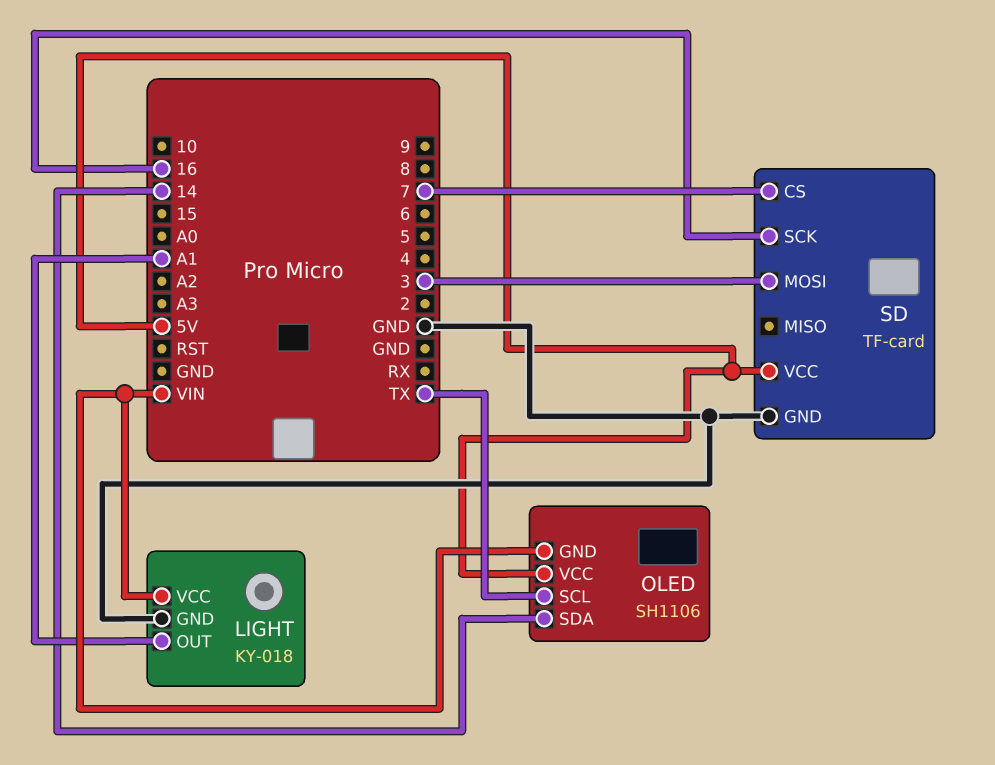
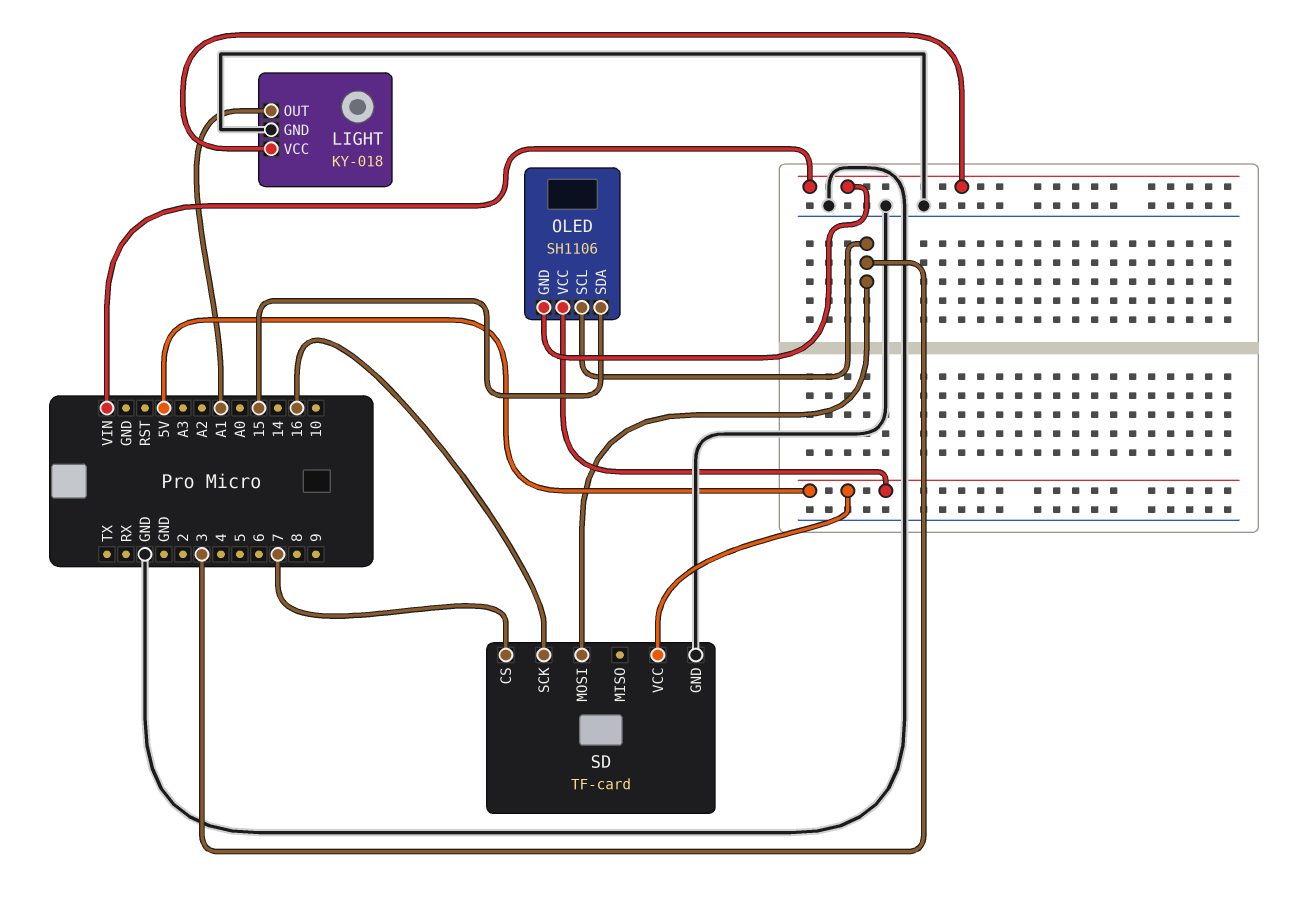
OLED pin SCL: TX -> 3
OLED pin SDA: 14 -> 15

